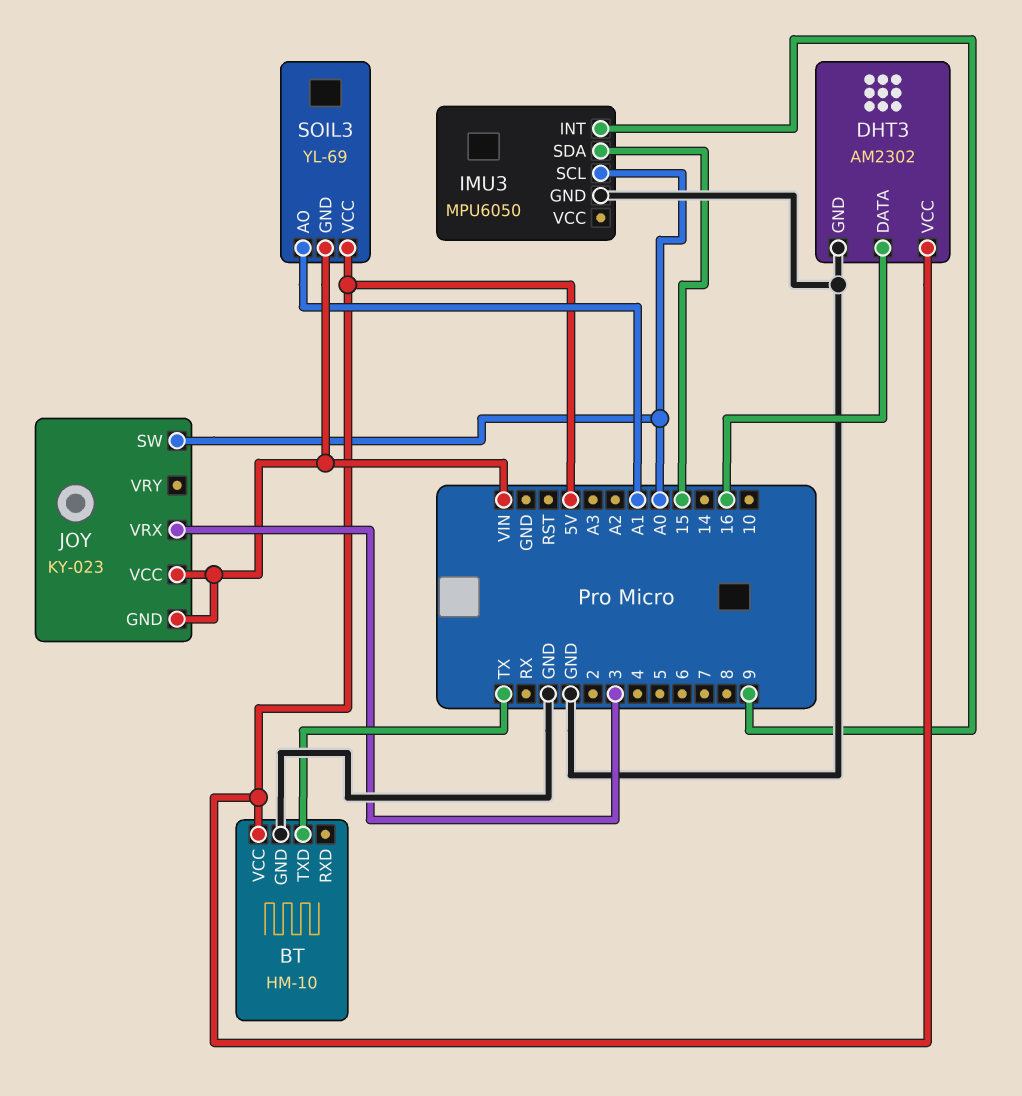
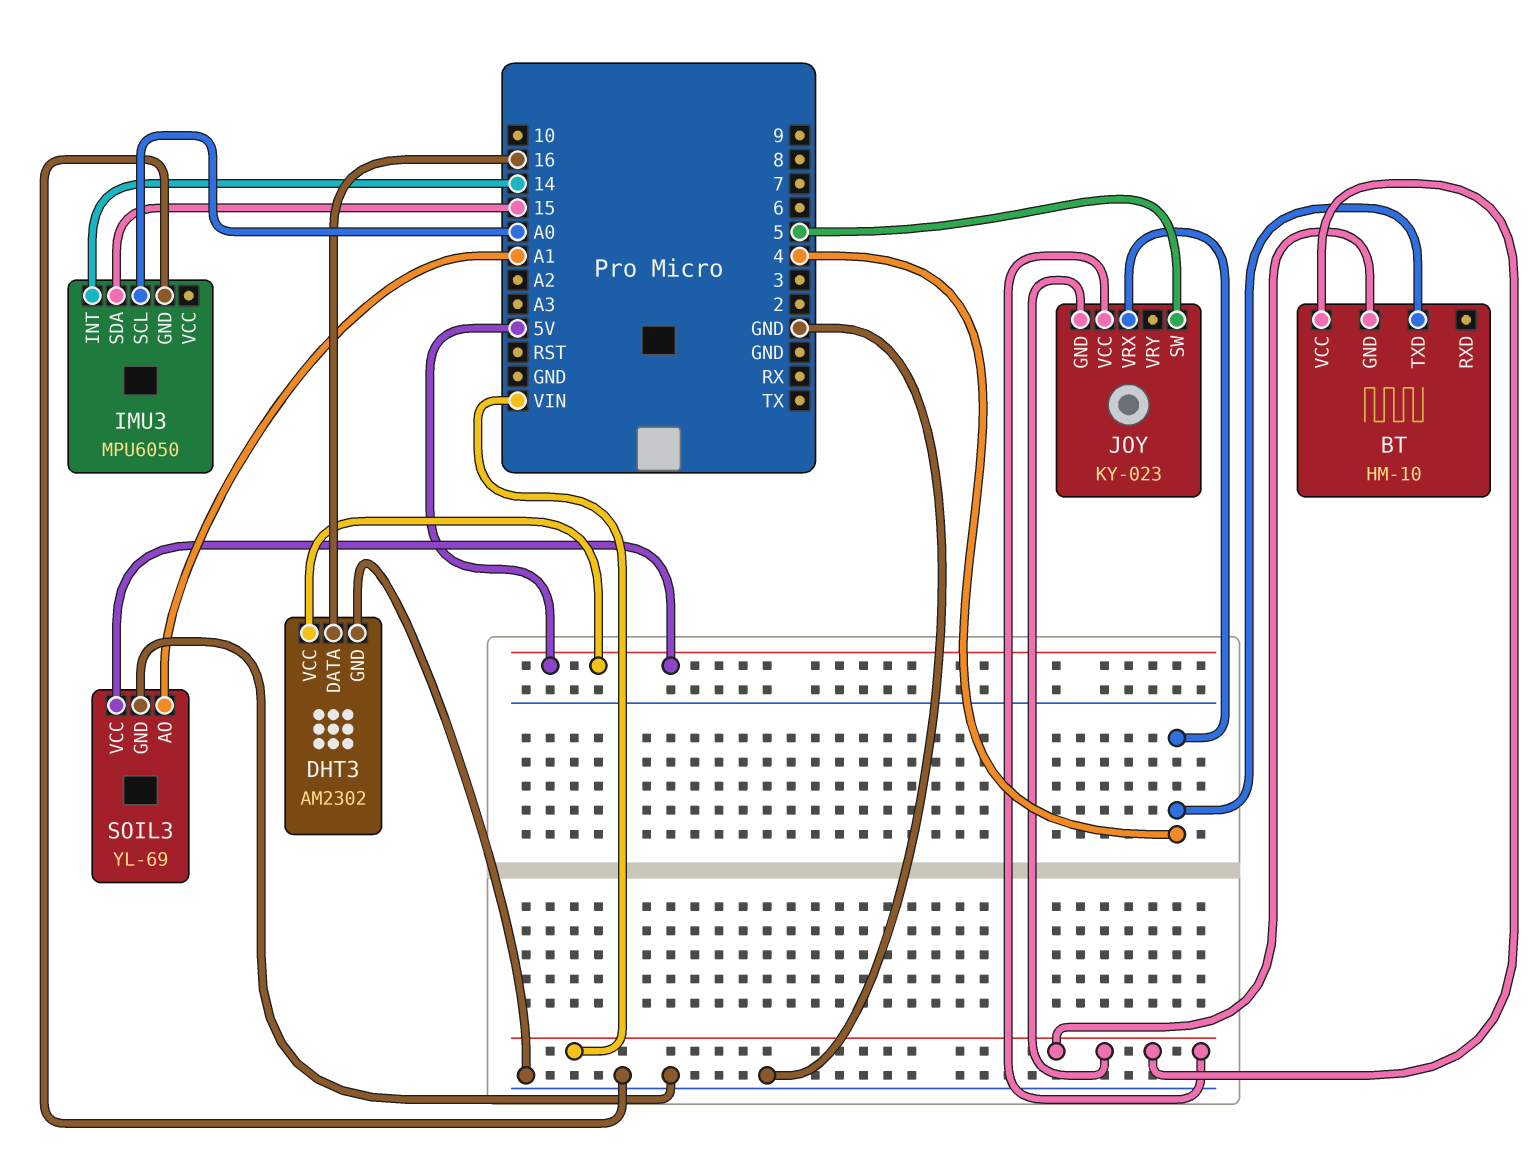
BT pin GND: GND -> VIN
BT pin TXD: TX -> 4
BT pin VCC: 5V -> VIN
IMU3 pin INT: 9 -> 14
JOY pin SW: A0 -> 5
JOY pin VRX: 3 -> 4
SOIL3 pin GND: VIN -> GND

